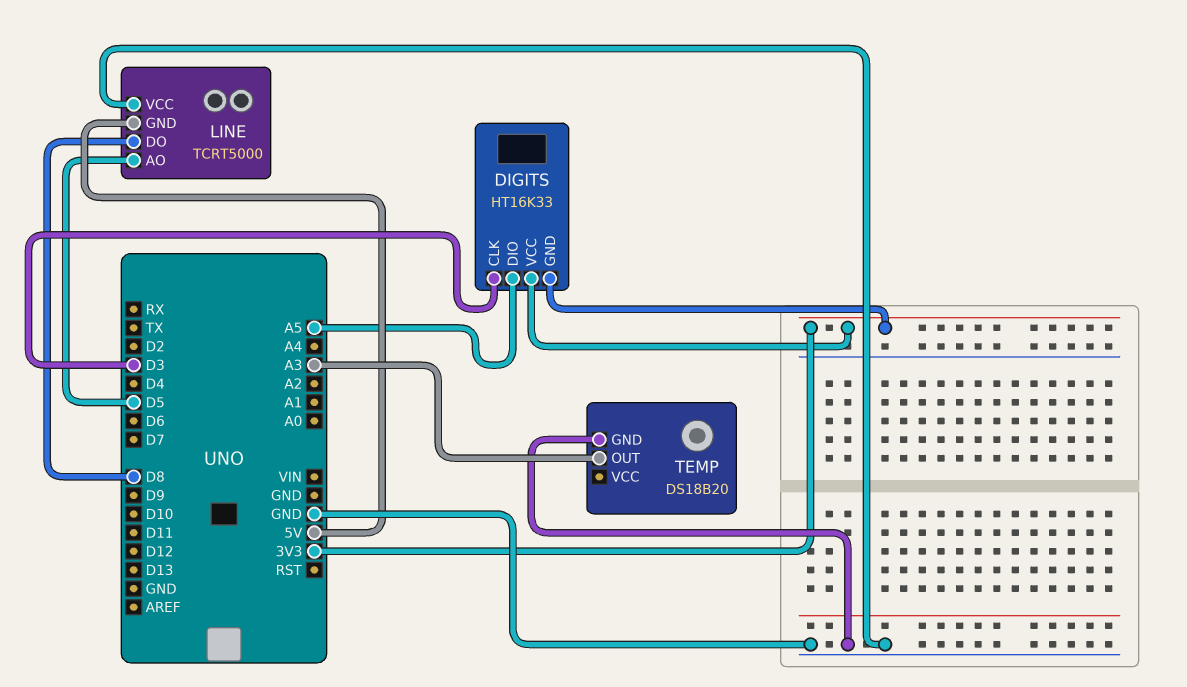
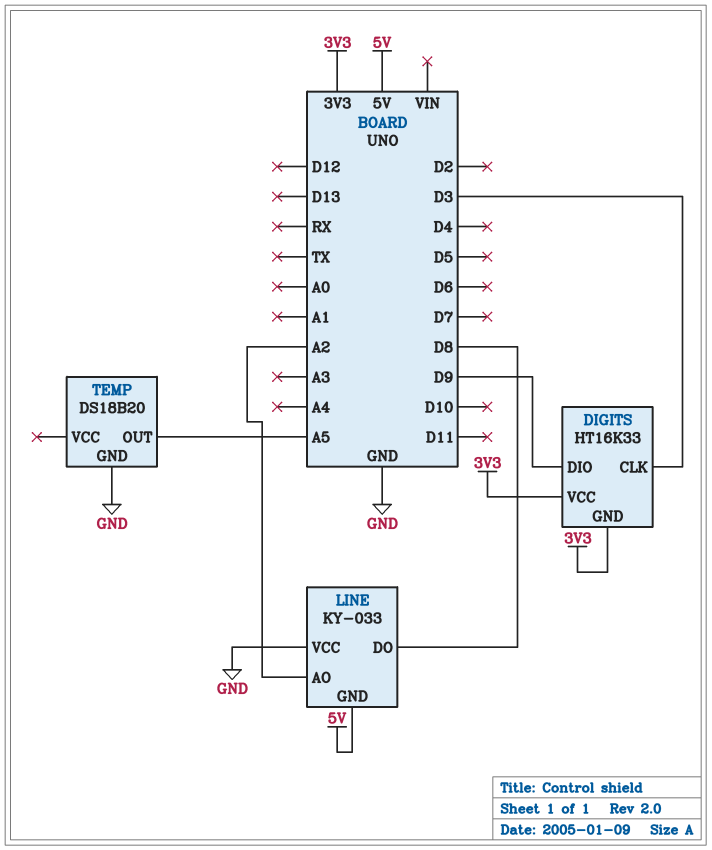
DIGITS pin DIO: A5 -> D9
LINE: TCRT5000 -> KY-033
LINE pin AO: D5 -> A2
TEMP pin OUT: A3 -> A5

